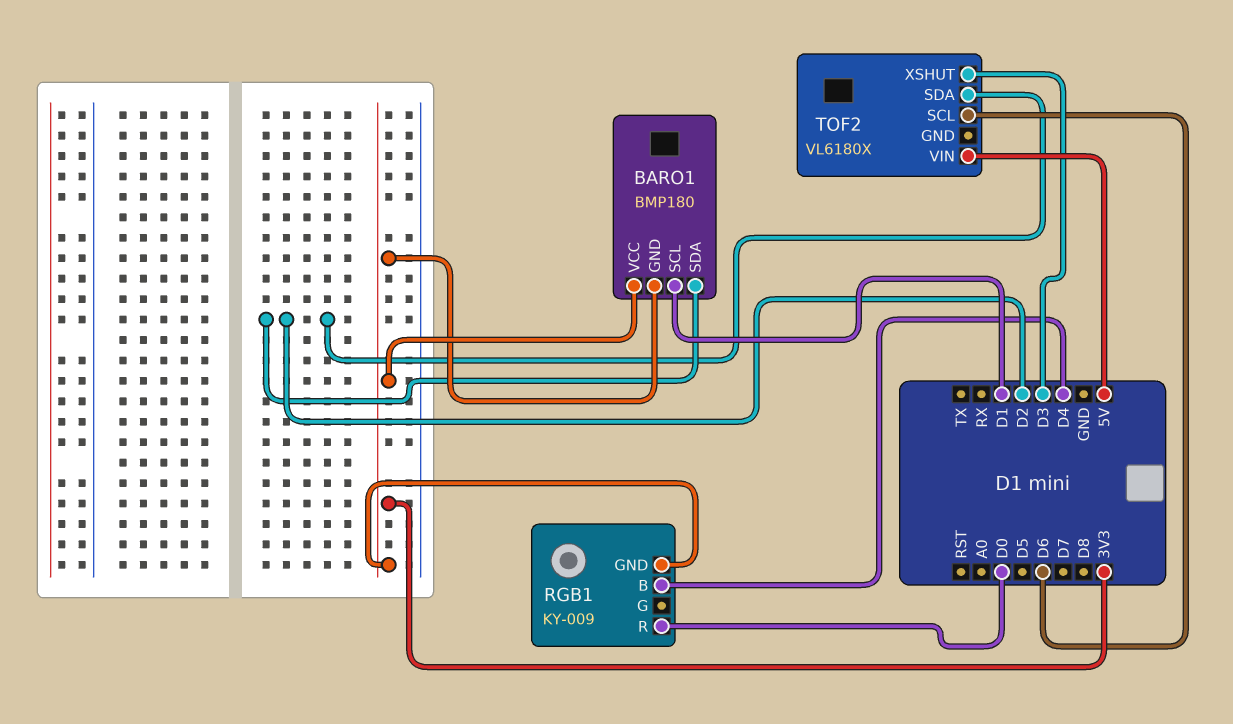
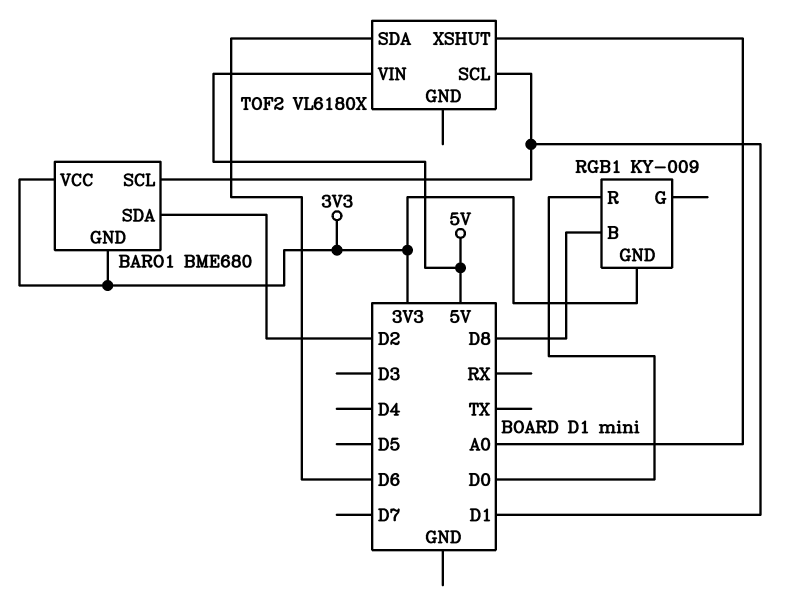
BARO1: BMP180 -> BME680
RGB1 pin B: D4 -> D8
TOF2 pin SCL: D6 -> D1
TOF2 pin SDA: D2 -> D6
TOF2 pin XSHUT: D3 -> A0

